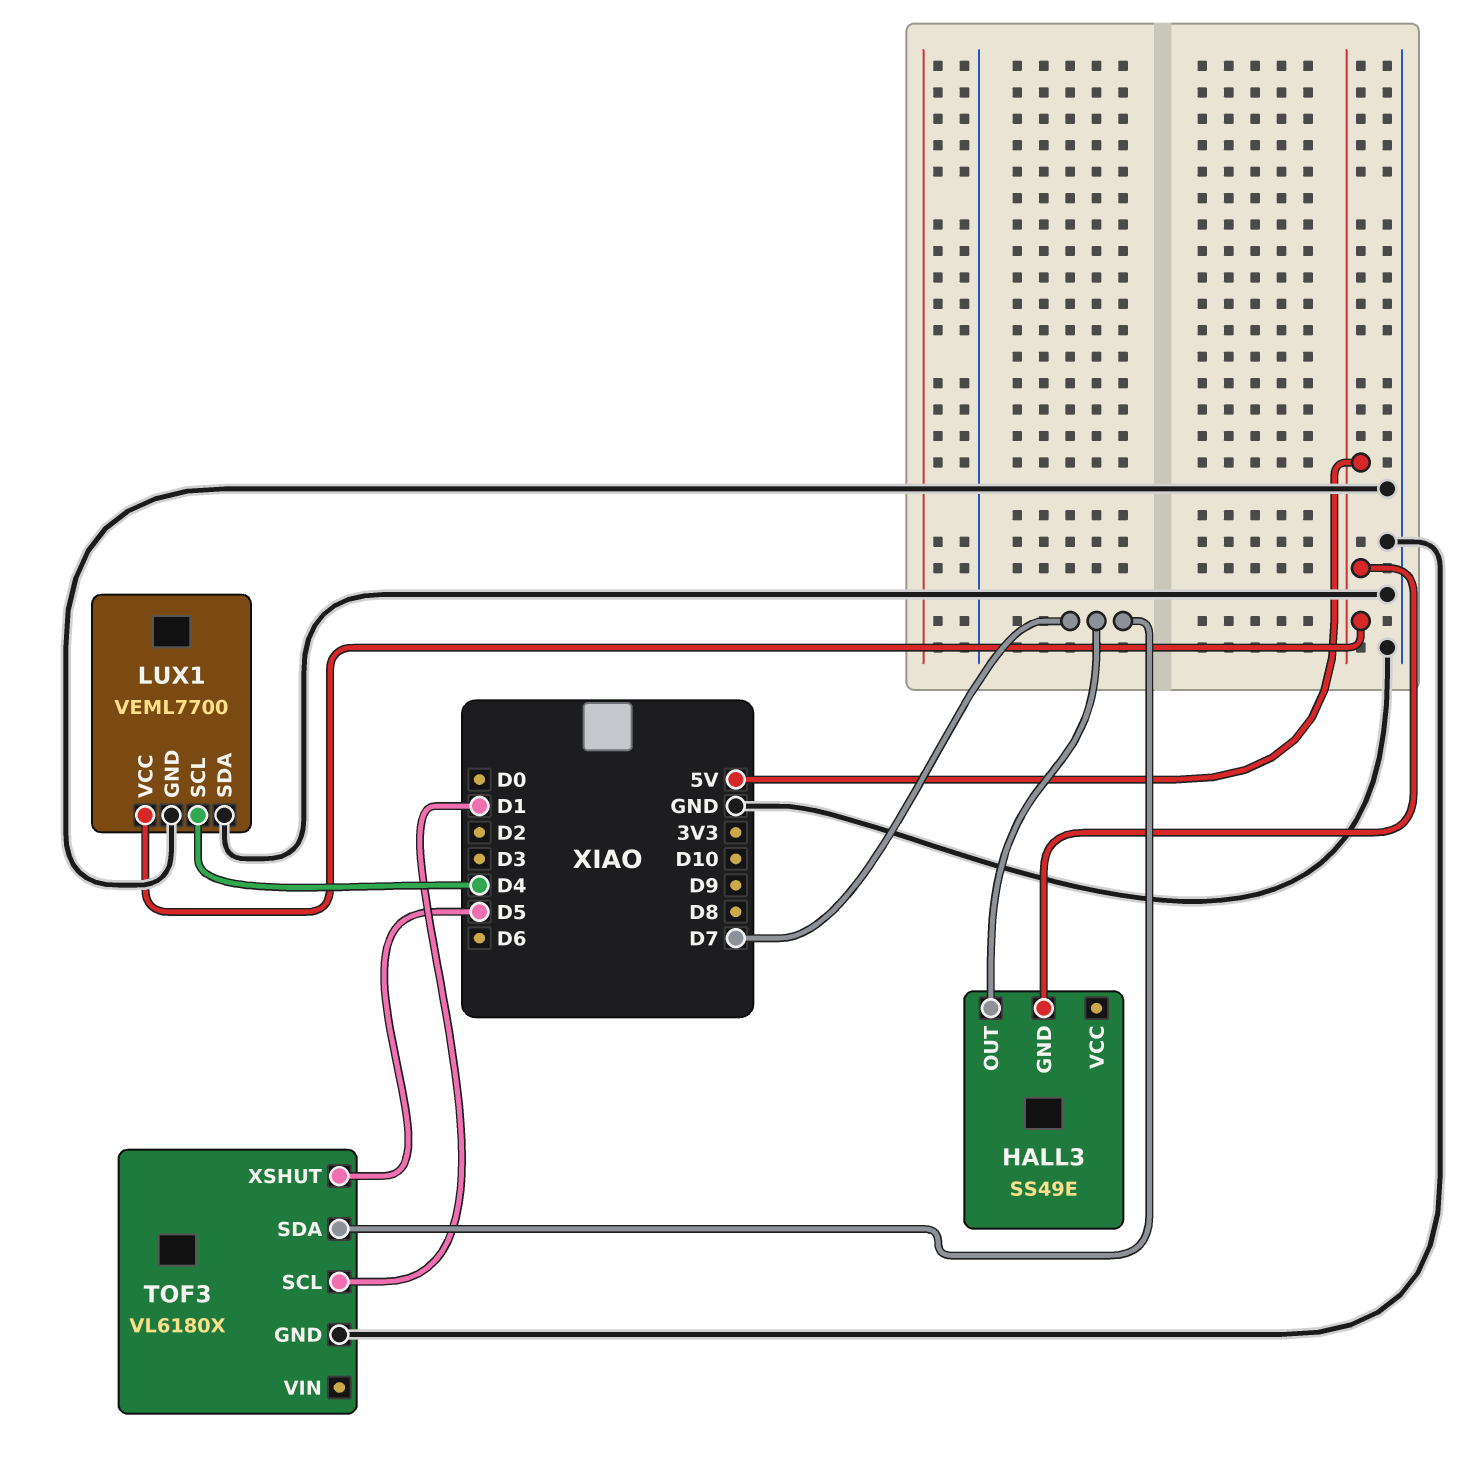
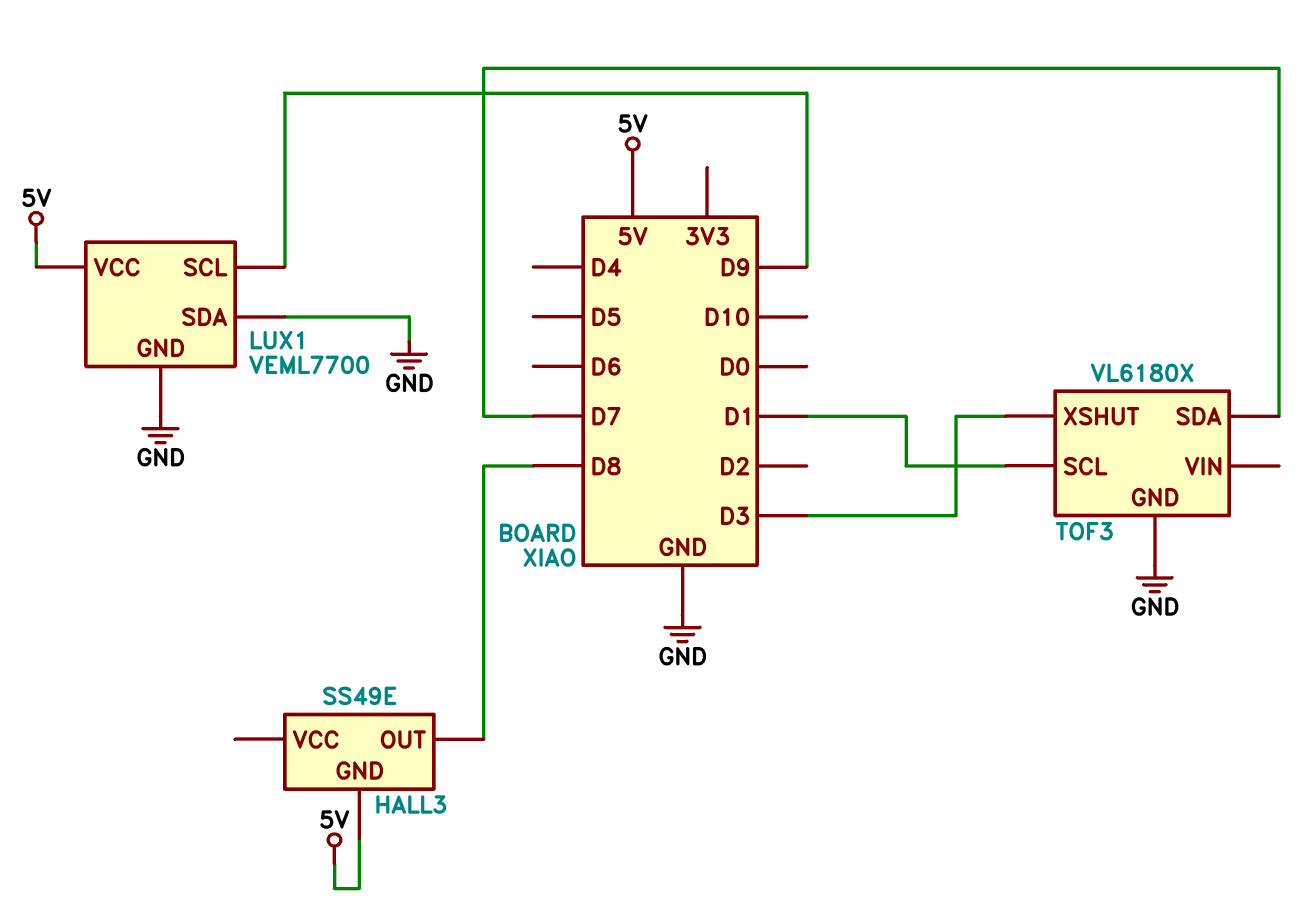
HALL3 pin OUT: D7 -> D8
LUX1 pin SCL: D4 -> D9
TOF3 pin XSHUT: D5 -> D3

